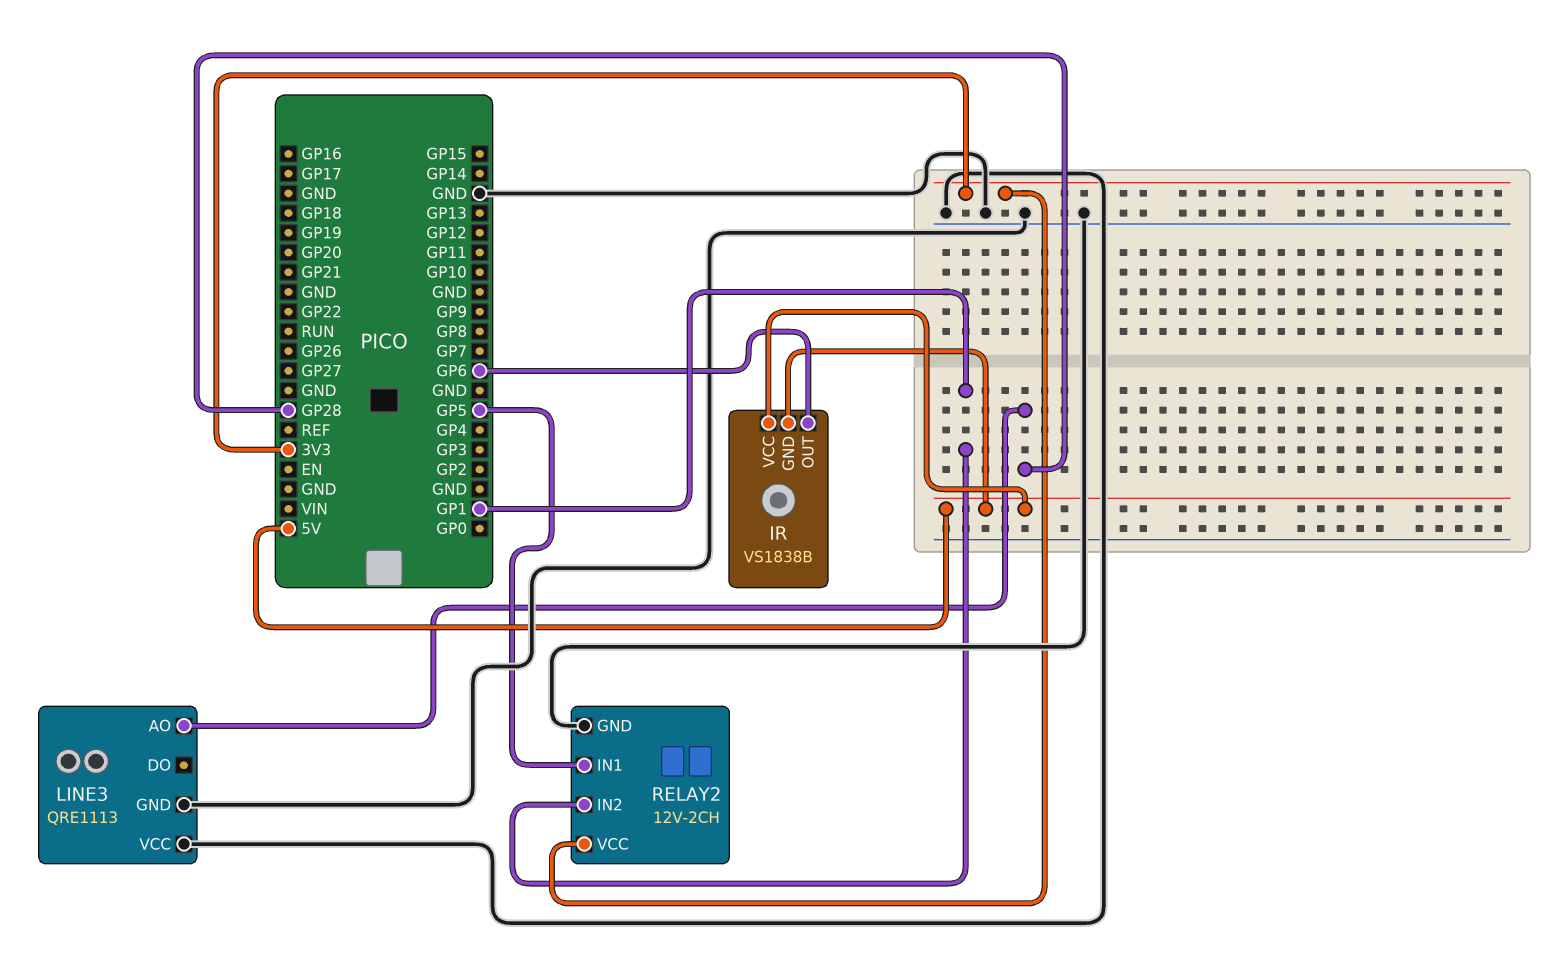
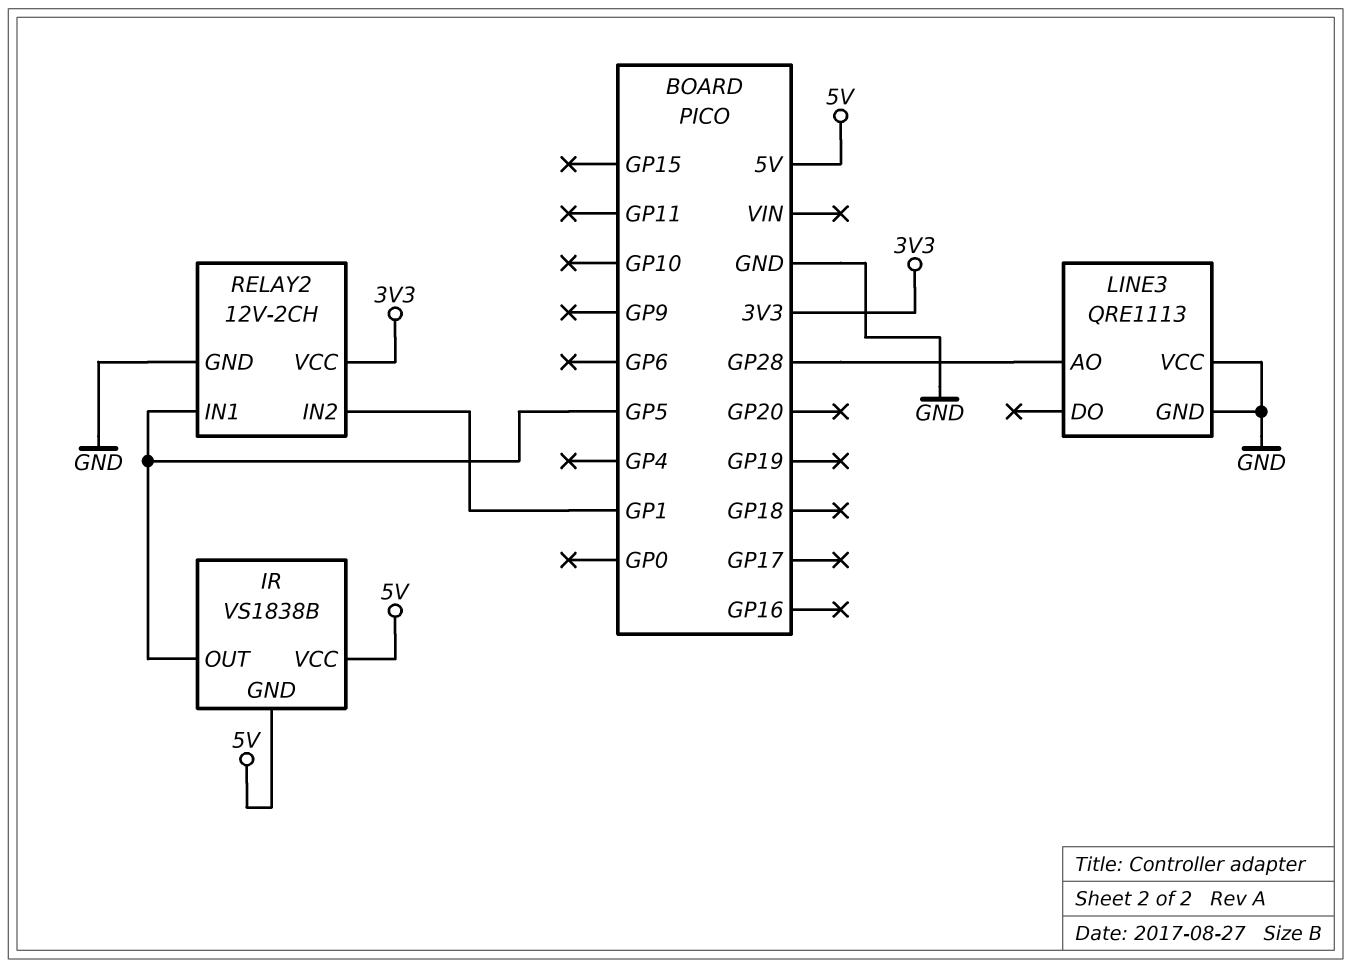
IR pin OUT: GP6 -> GP5

